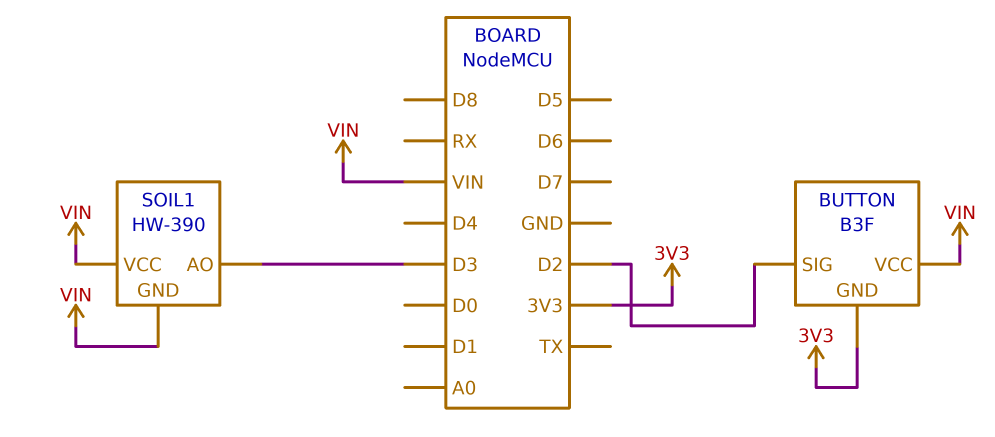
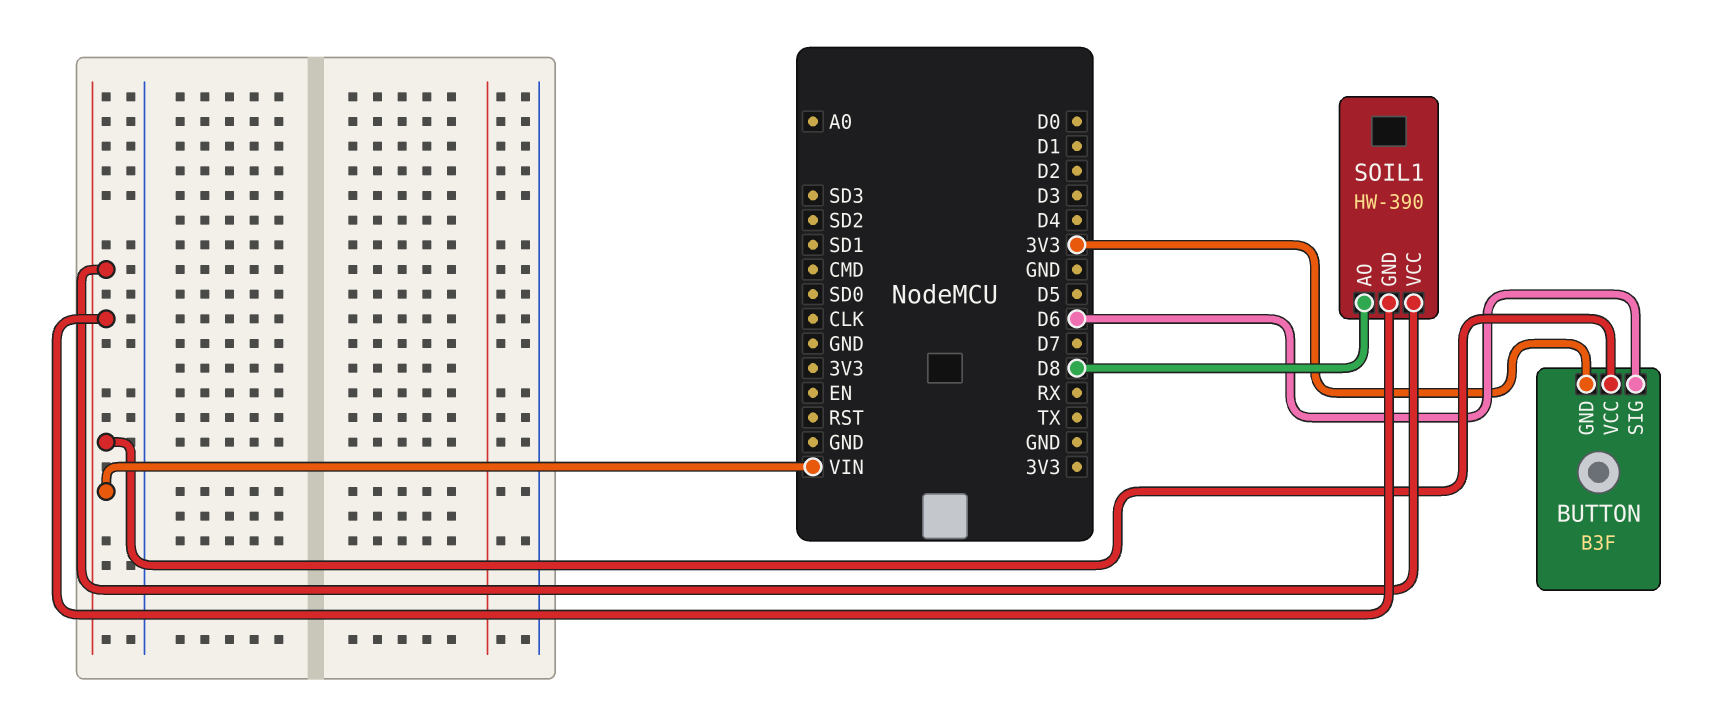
BUTTON pin SIG: D2 -> D6
SOIL1 pin AO: D3 -> D8

